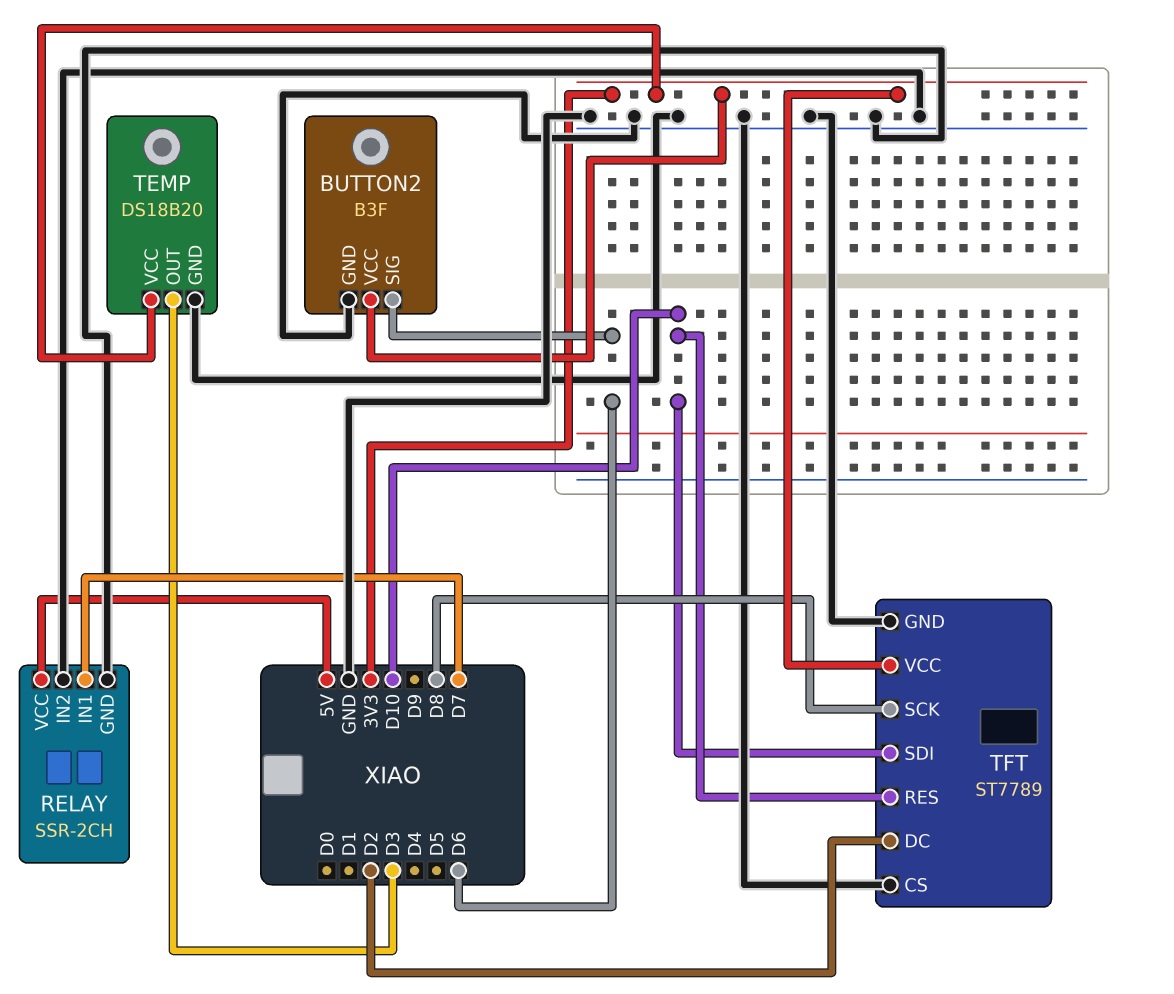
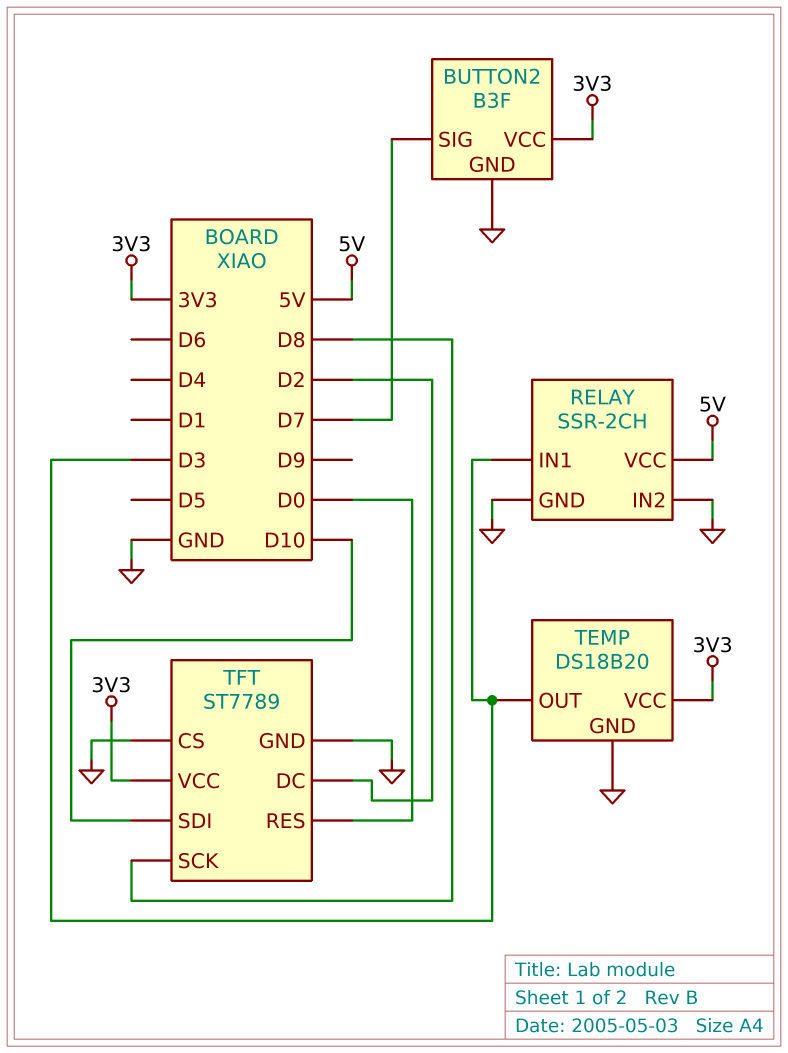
BUTTON2 pin SIG: D6 -> D7
RELAY pin IN1: D7 -> D3
TFT pin RES: D10 -> D0

